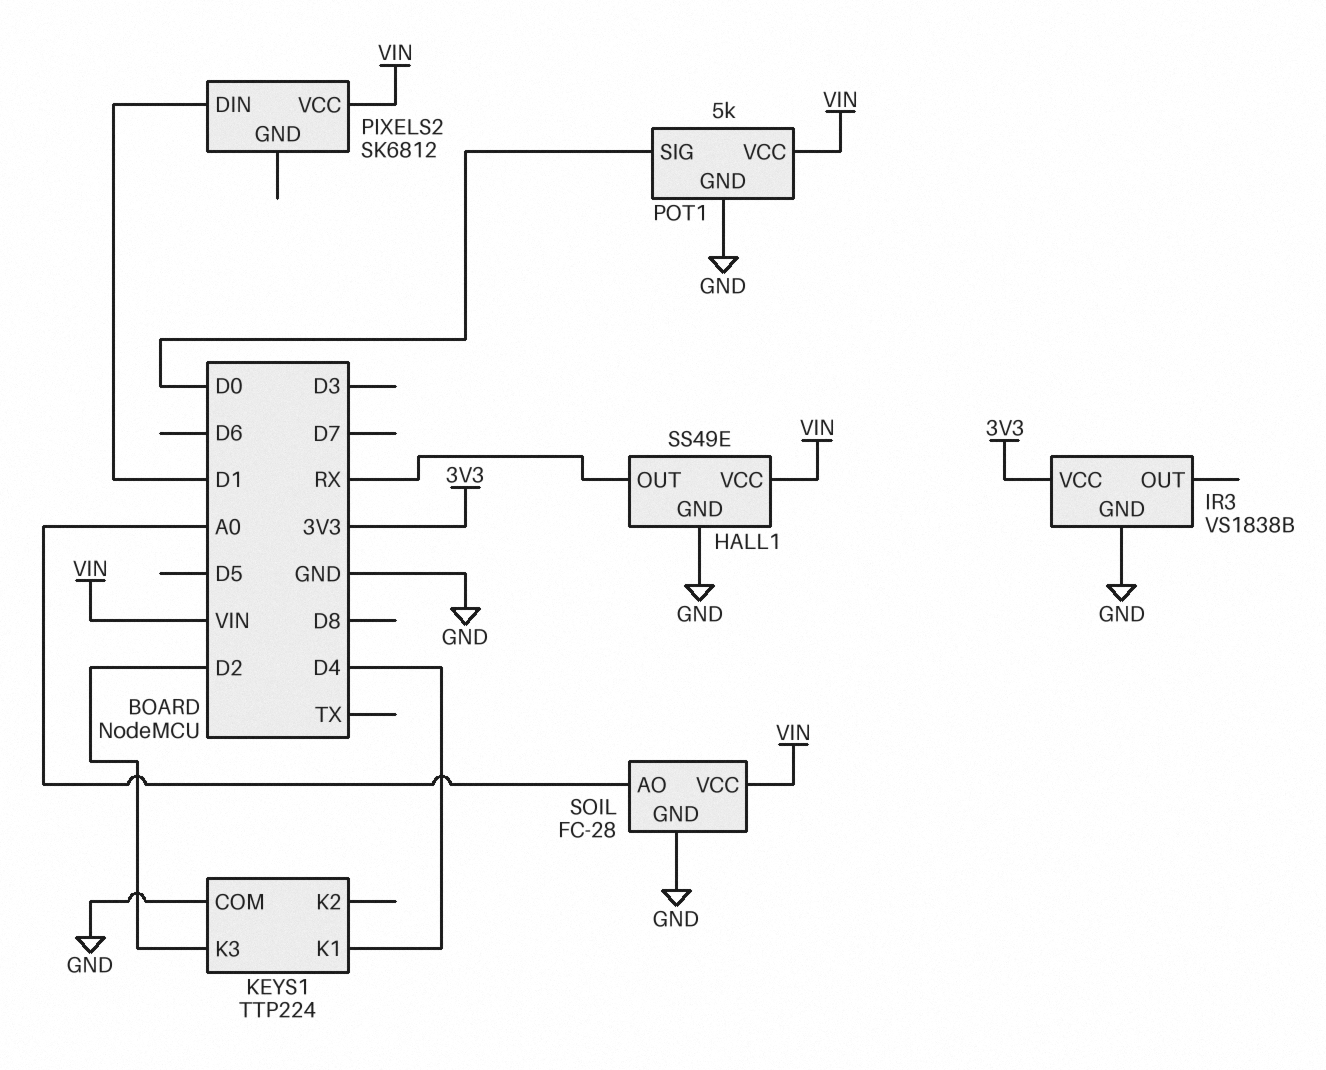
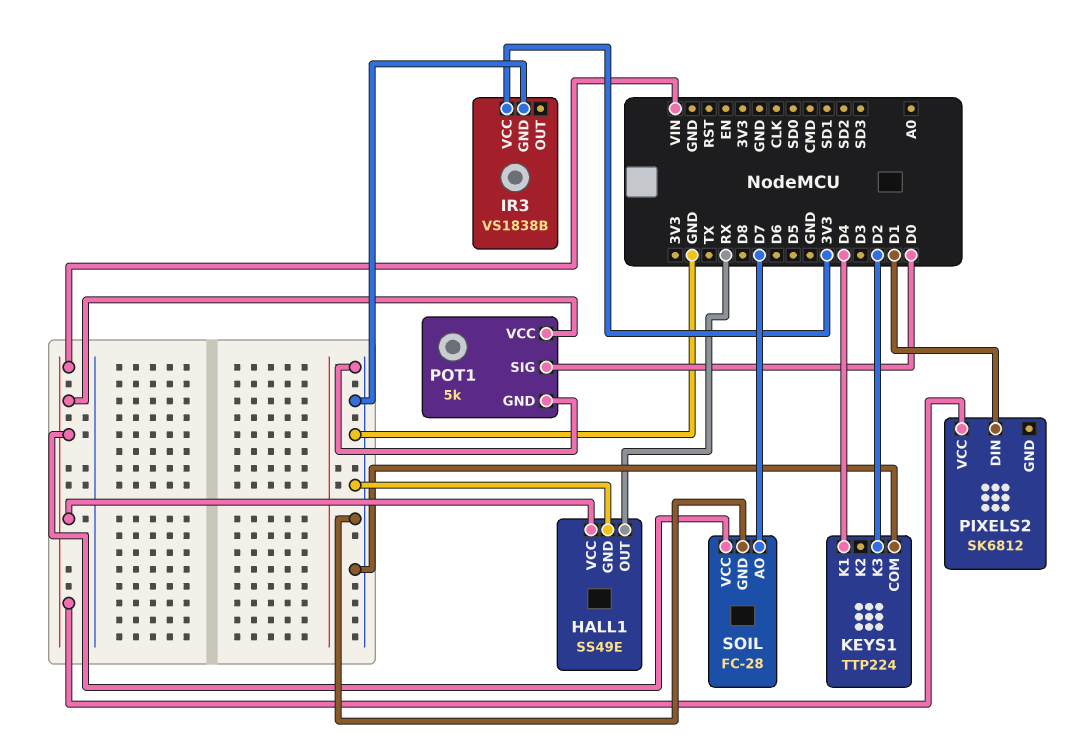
SOIL pin AO: A0 -> D7

